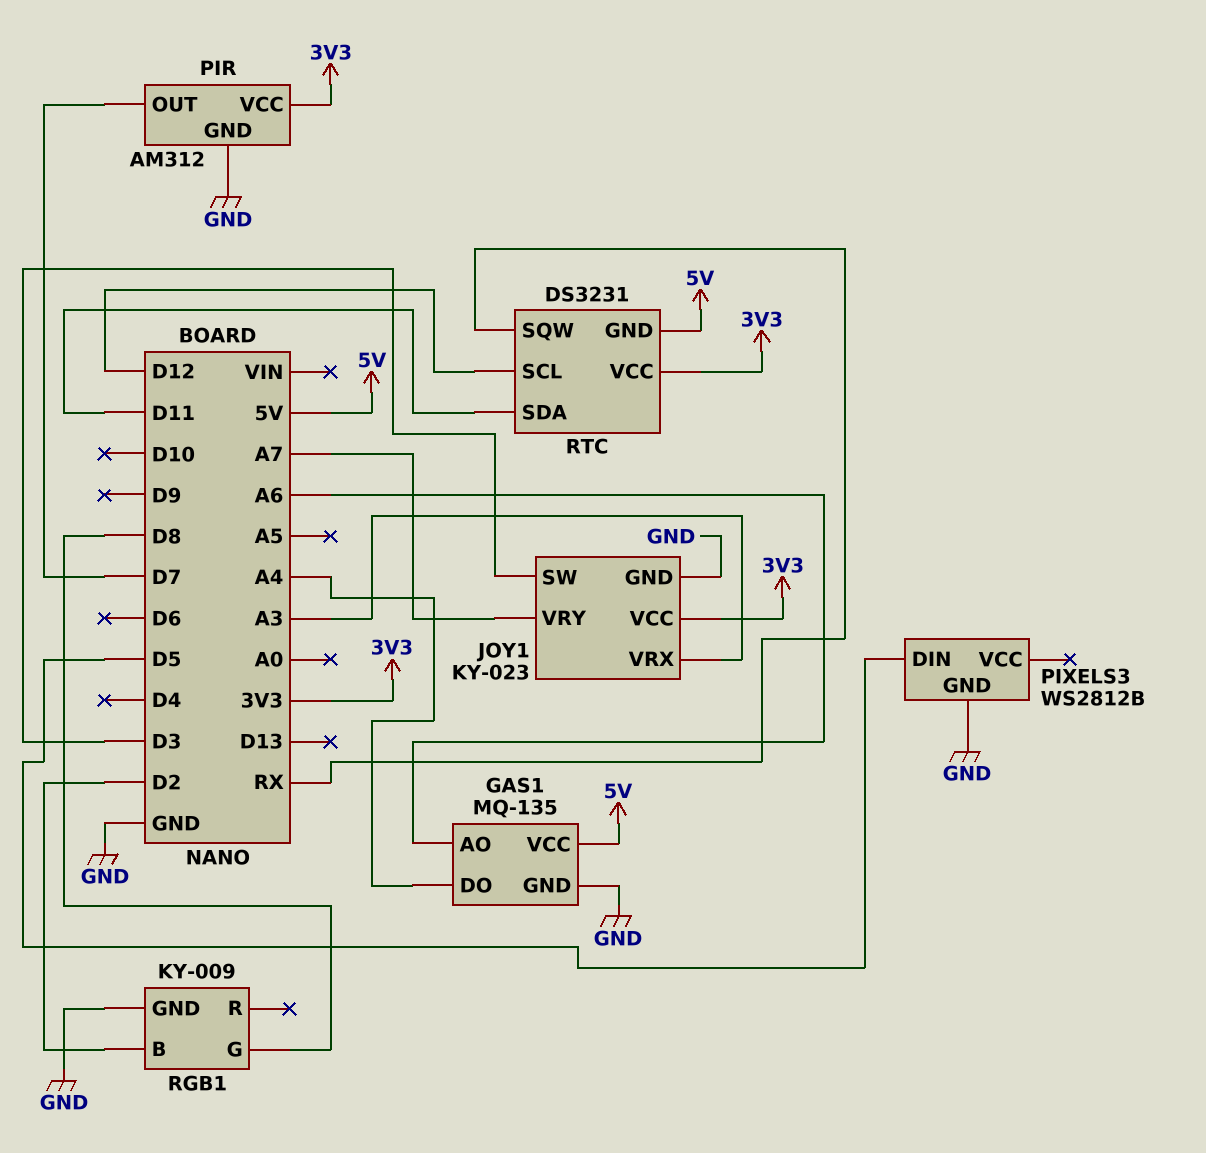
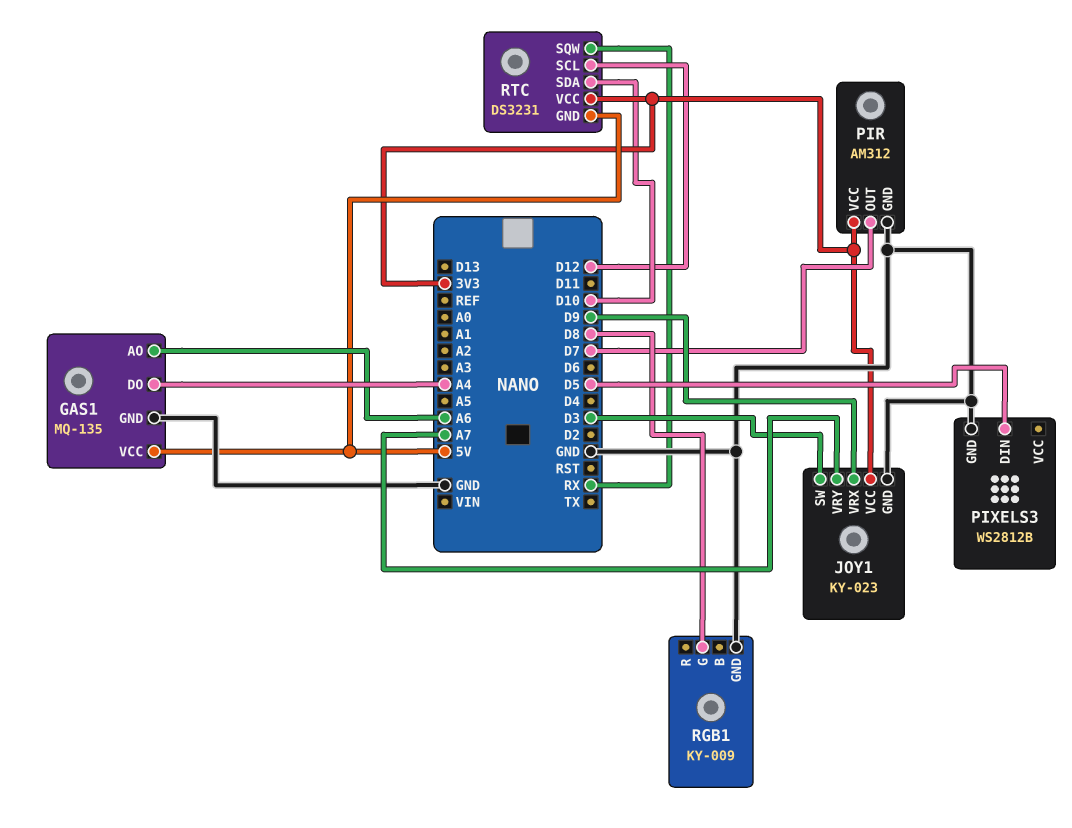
JOY1 pin VRX: A3 -> D9
RGB1 pin B: D2 -> none
RTC pin SDA: D11 -> D10

